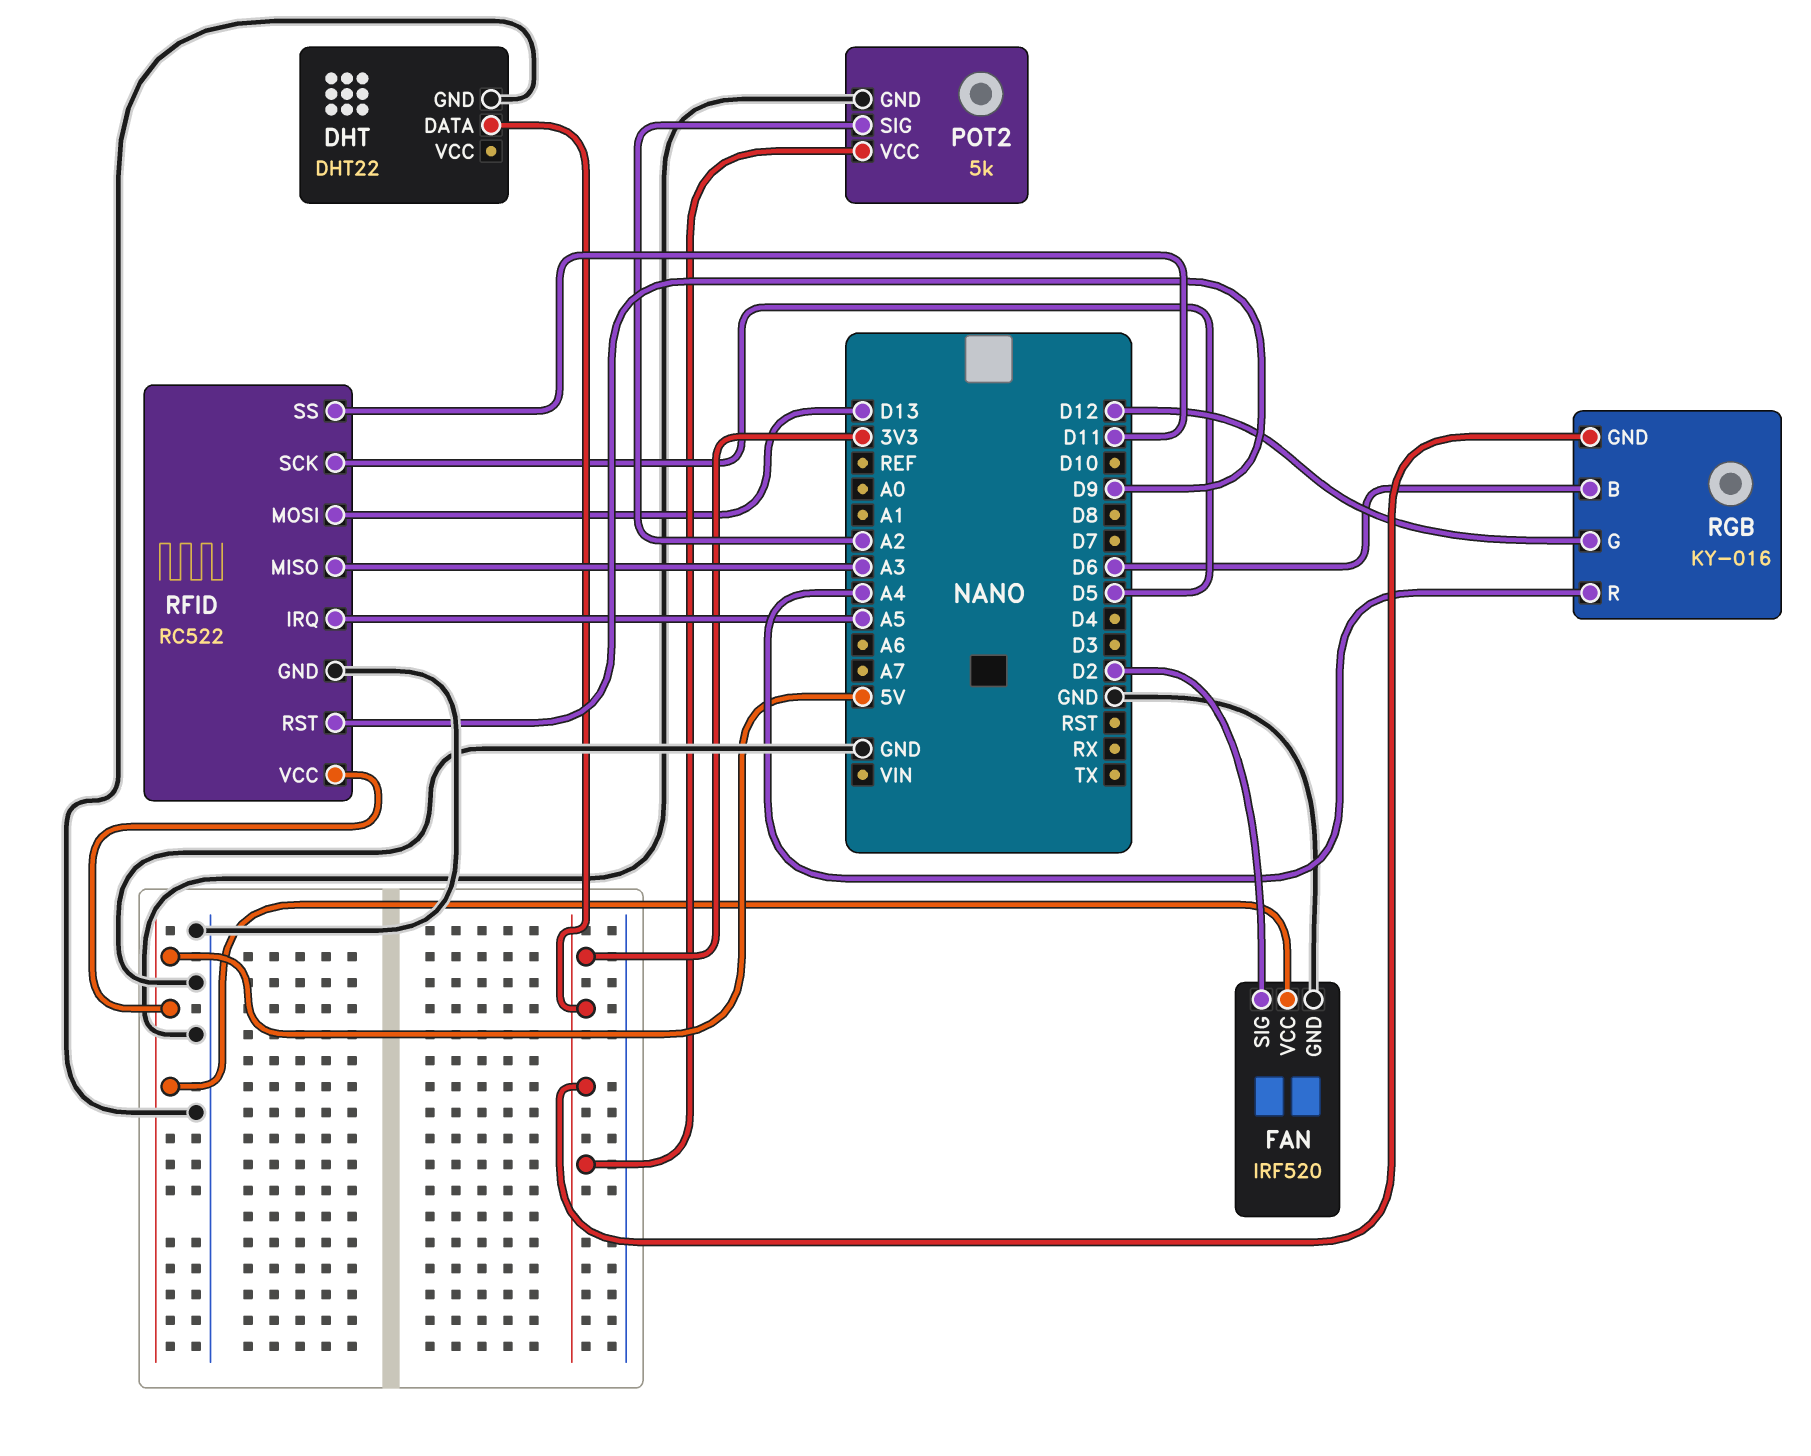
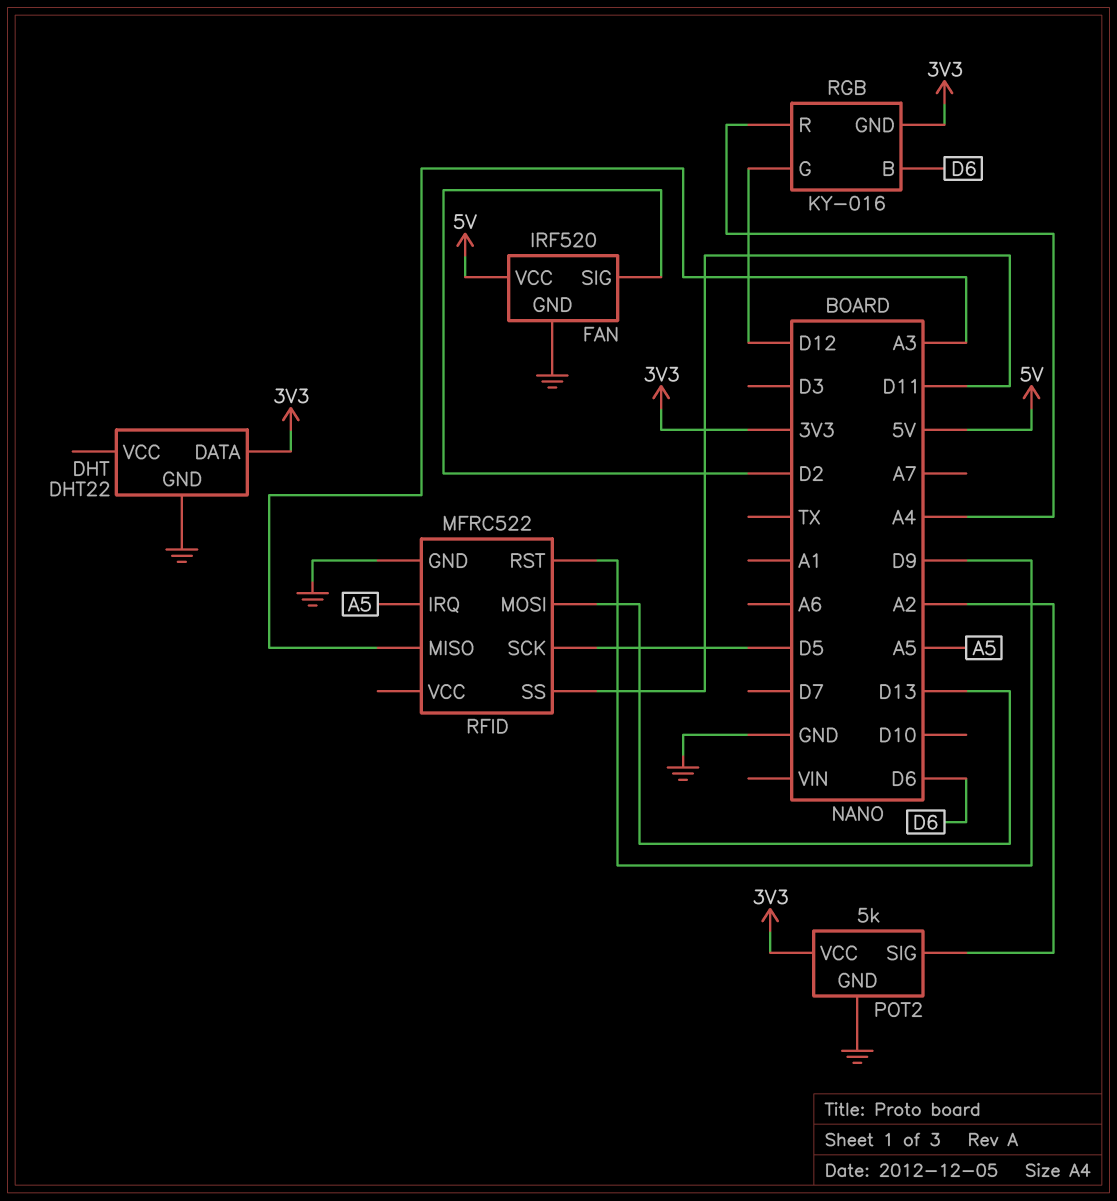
RFID: RC522 -> MFRC522
RFID pin VCC: 5V -> none

